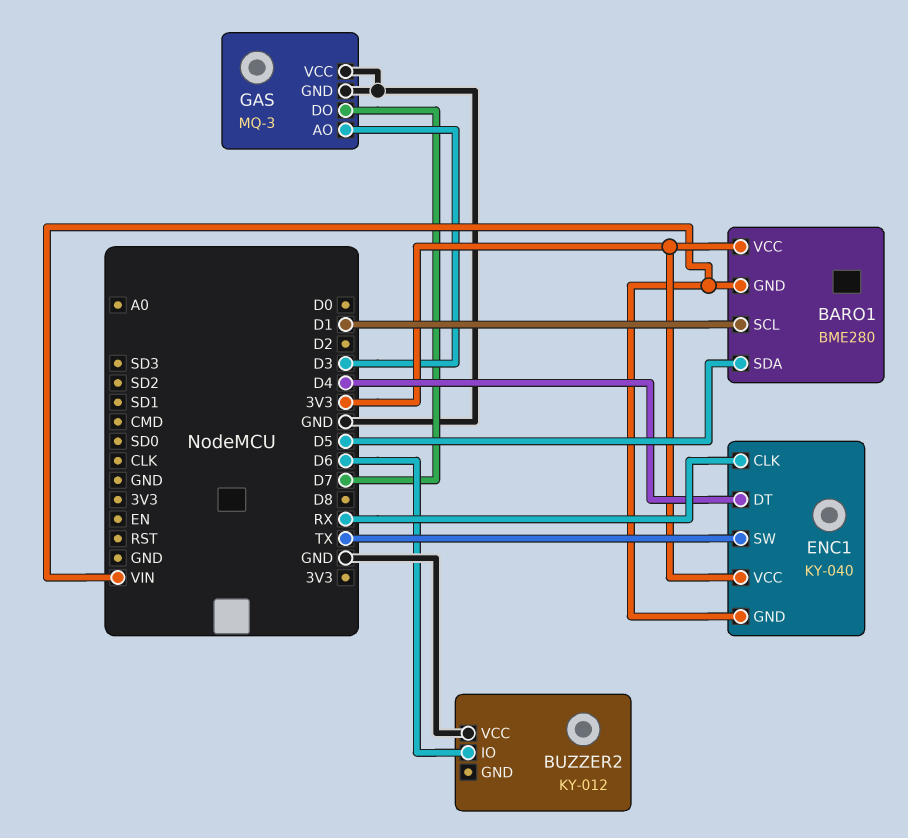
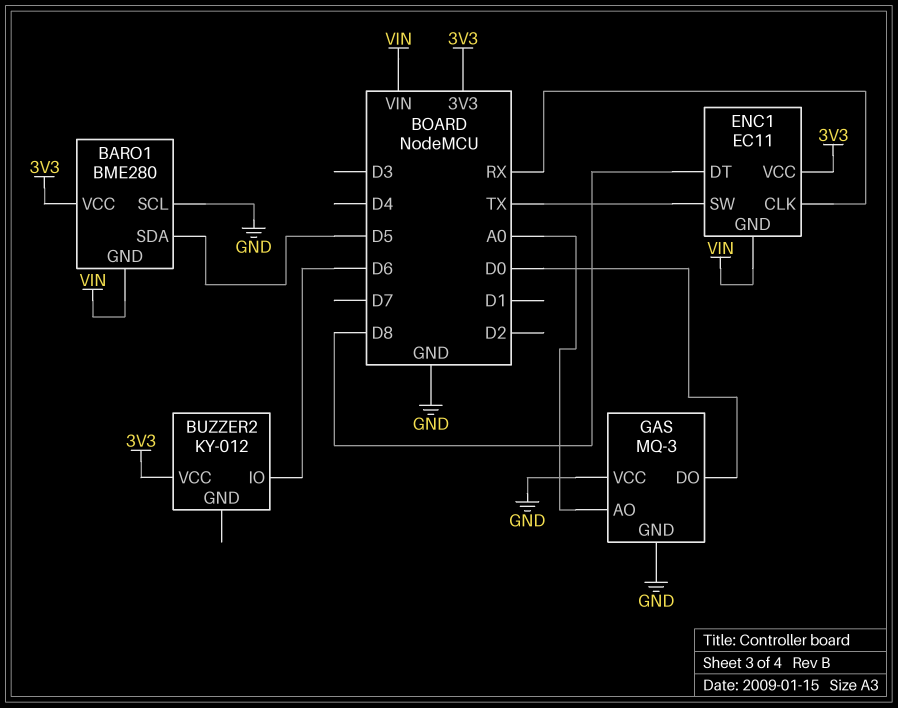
BARO1 pin SCL: D1 -> GND
BUZZER2 pin VCC: GND -> 3V3
ENC1: KY-040 -> EC11
ENC1 pin DT: D4 -> D8
GAS pin AO: D3 -> A0
GAS pin DO: D7 -> D0

